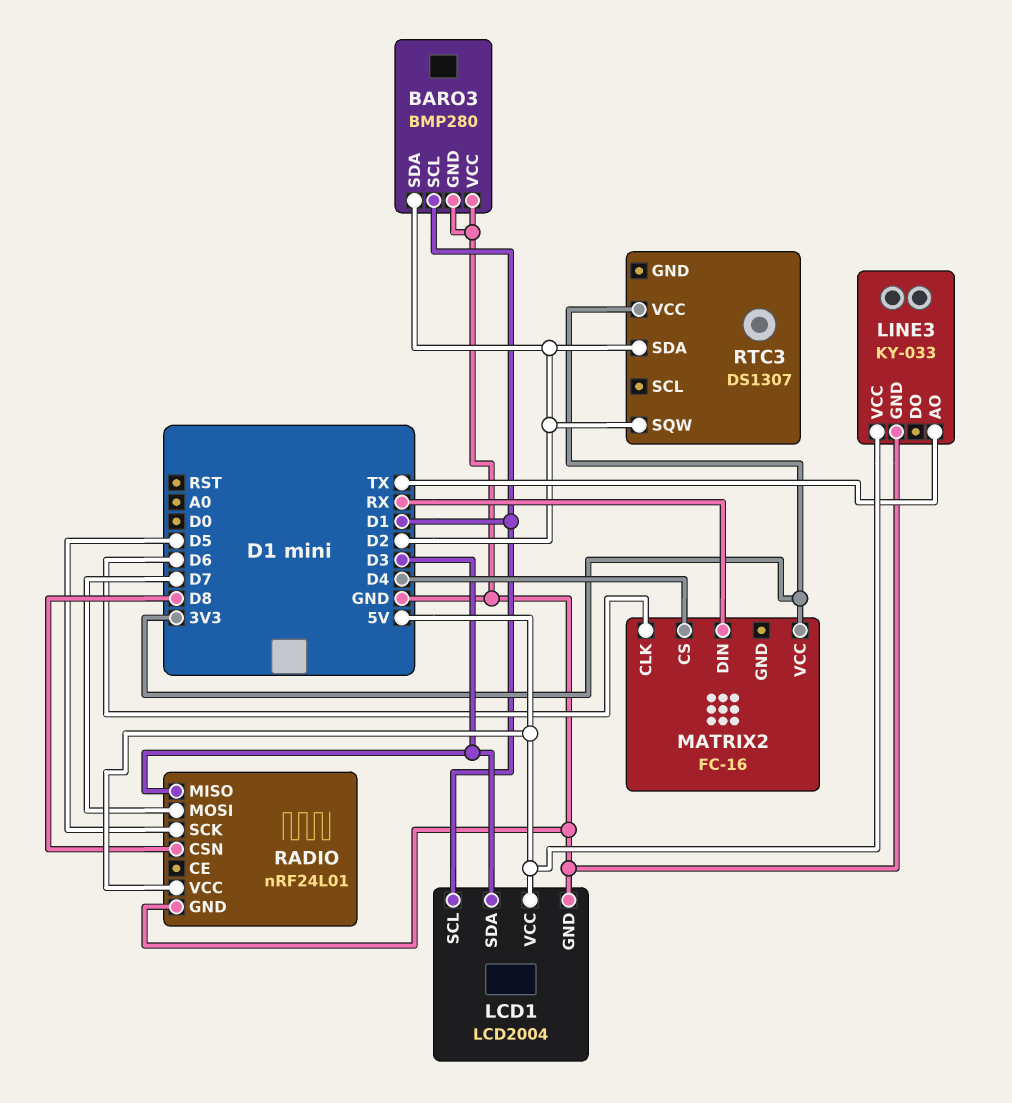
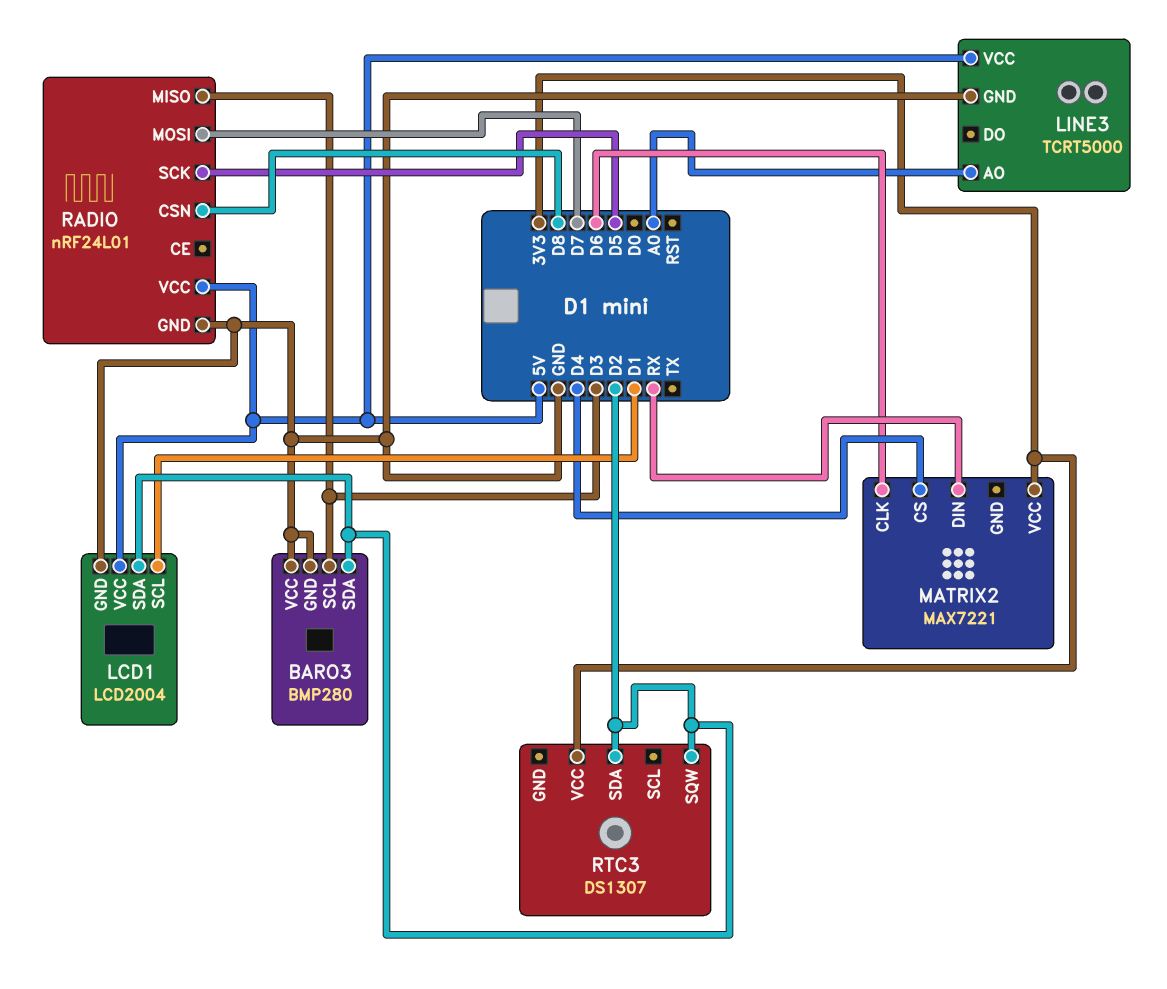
BARO3 pin SCL: D1 -> D3
LCD1 pin SDA: D3 -> D2
LINE3: KY-033 -> TCRT5000
LINE3 pin AO: TX -> A0
MATRIX2: FC-16 -> MAX7221

